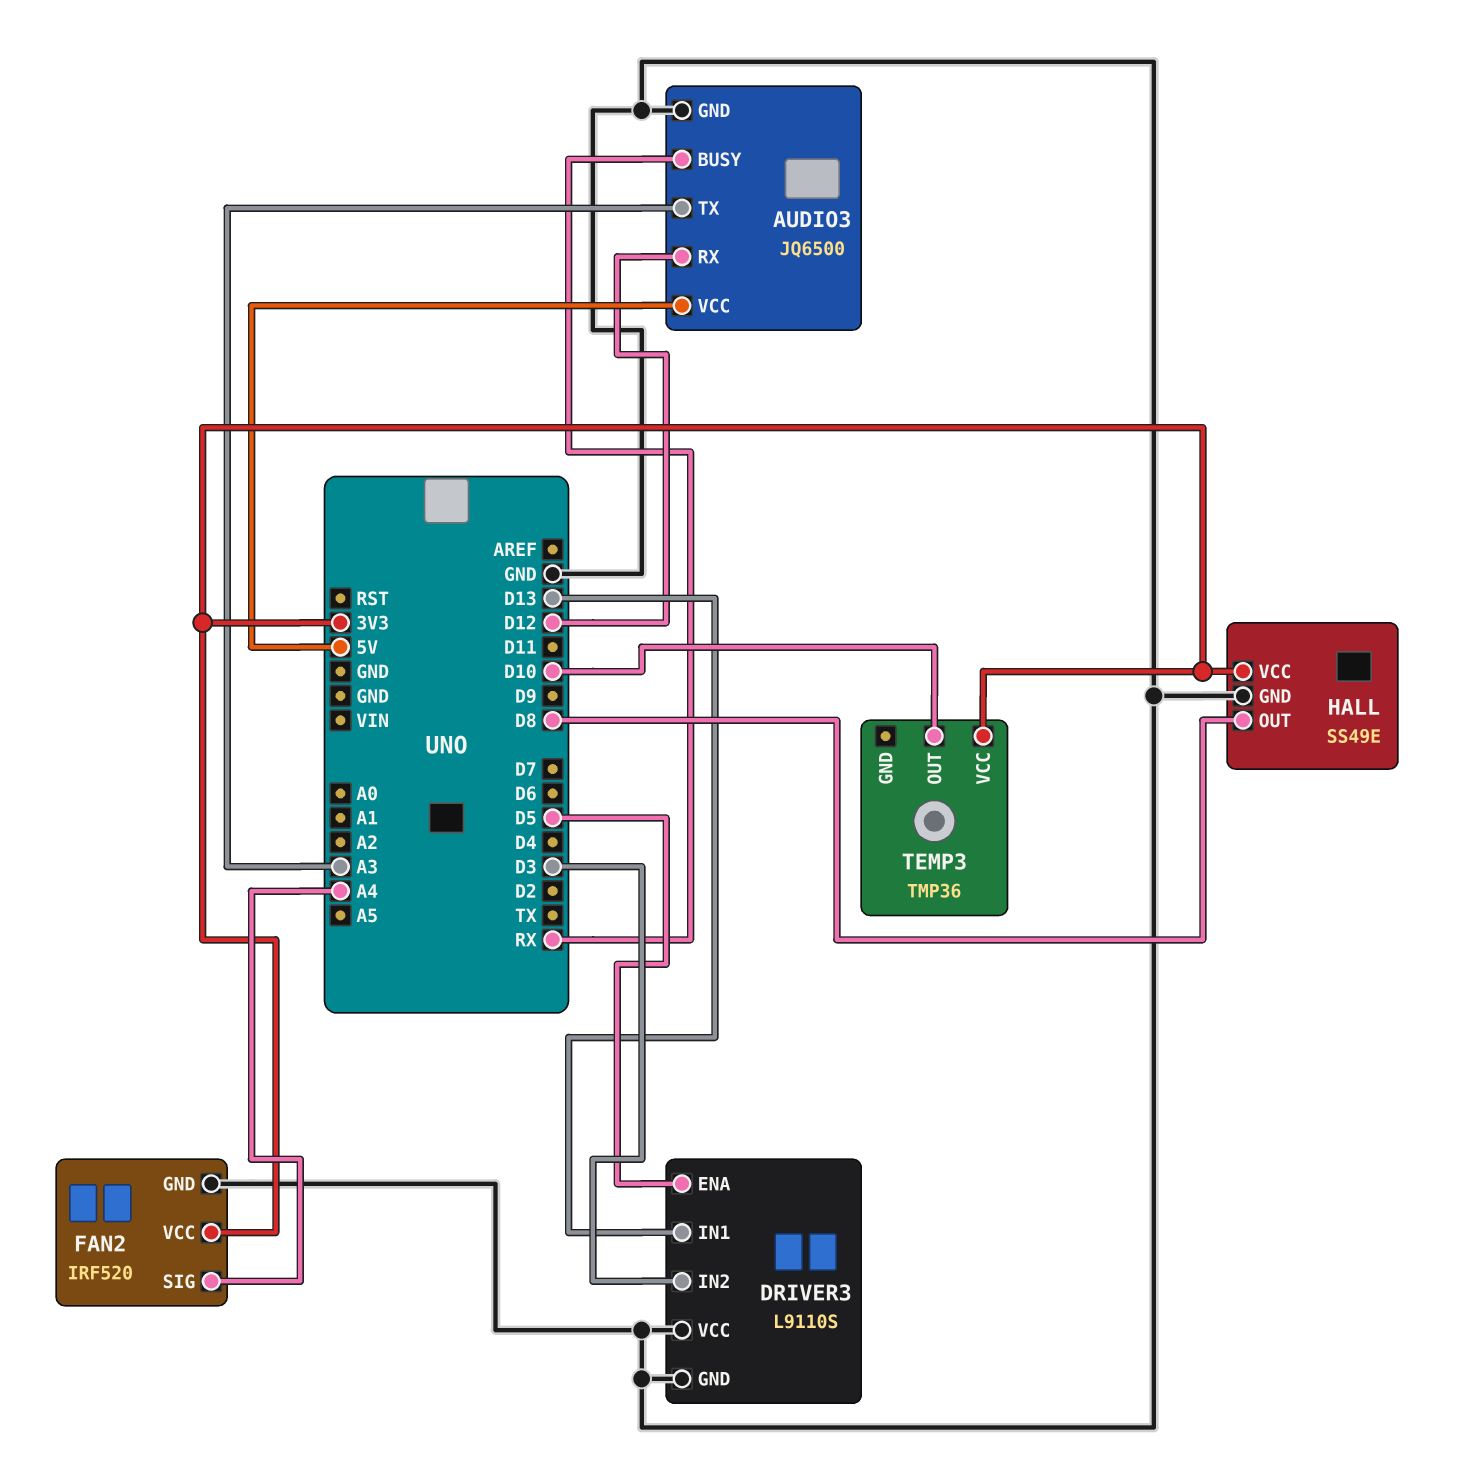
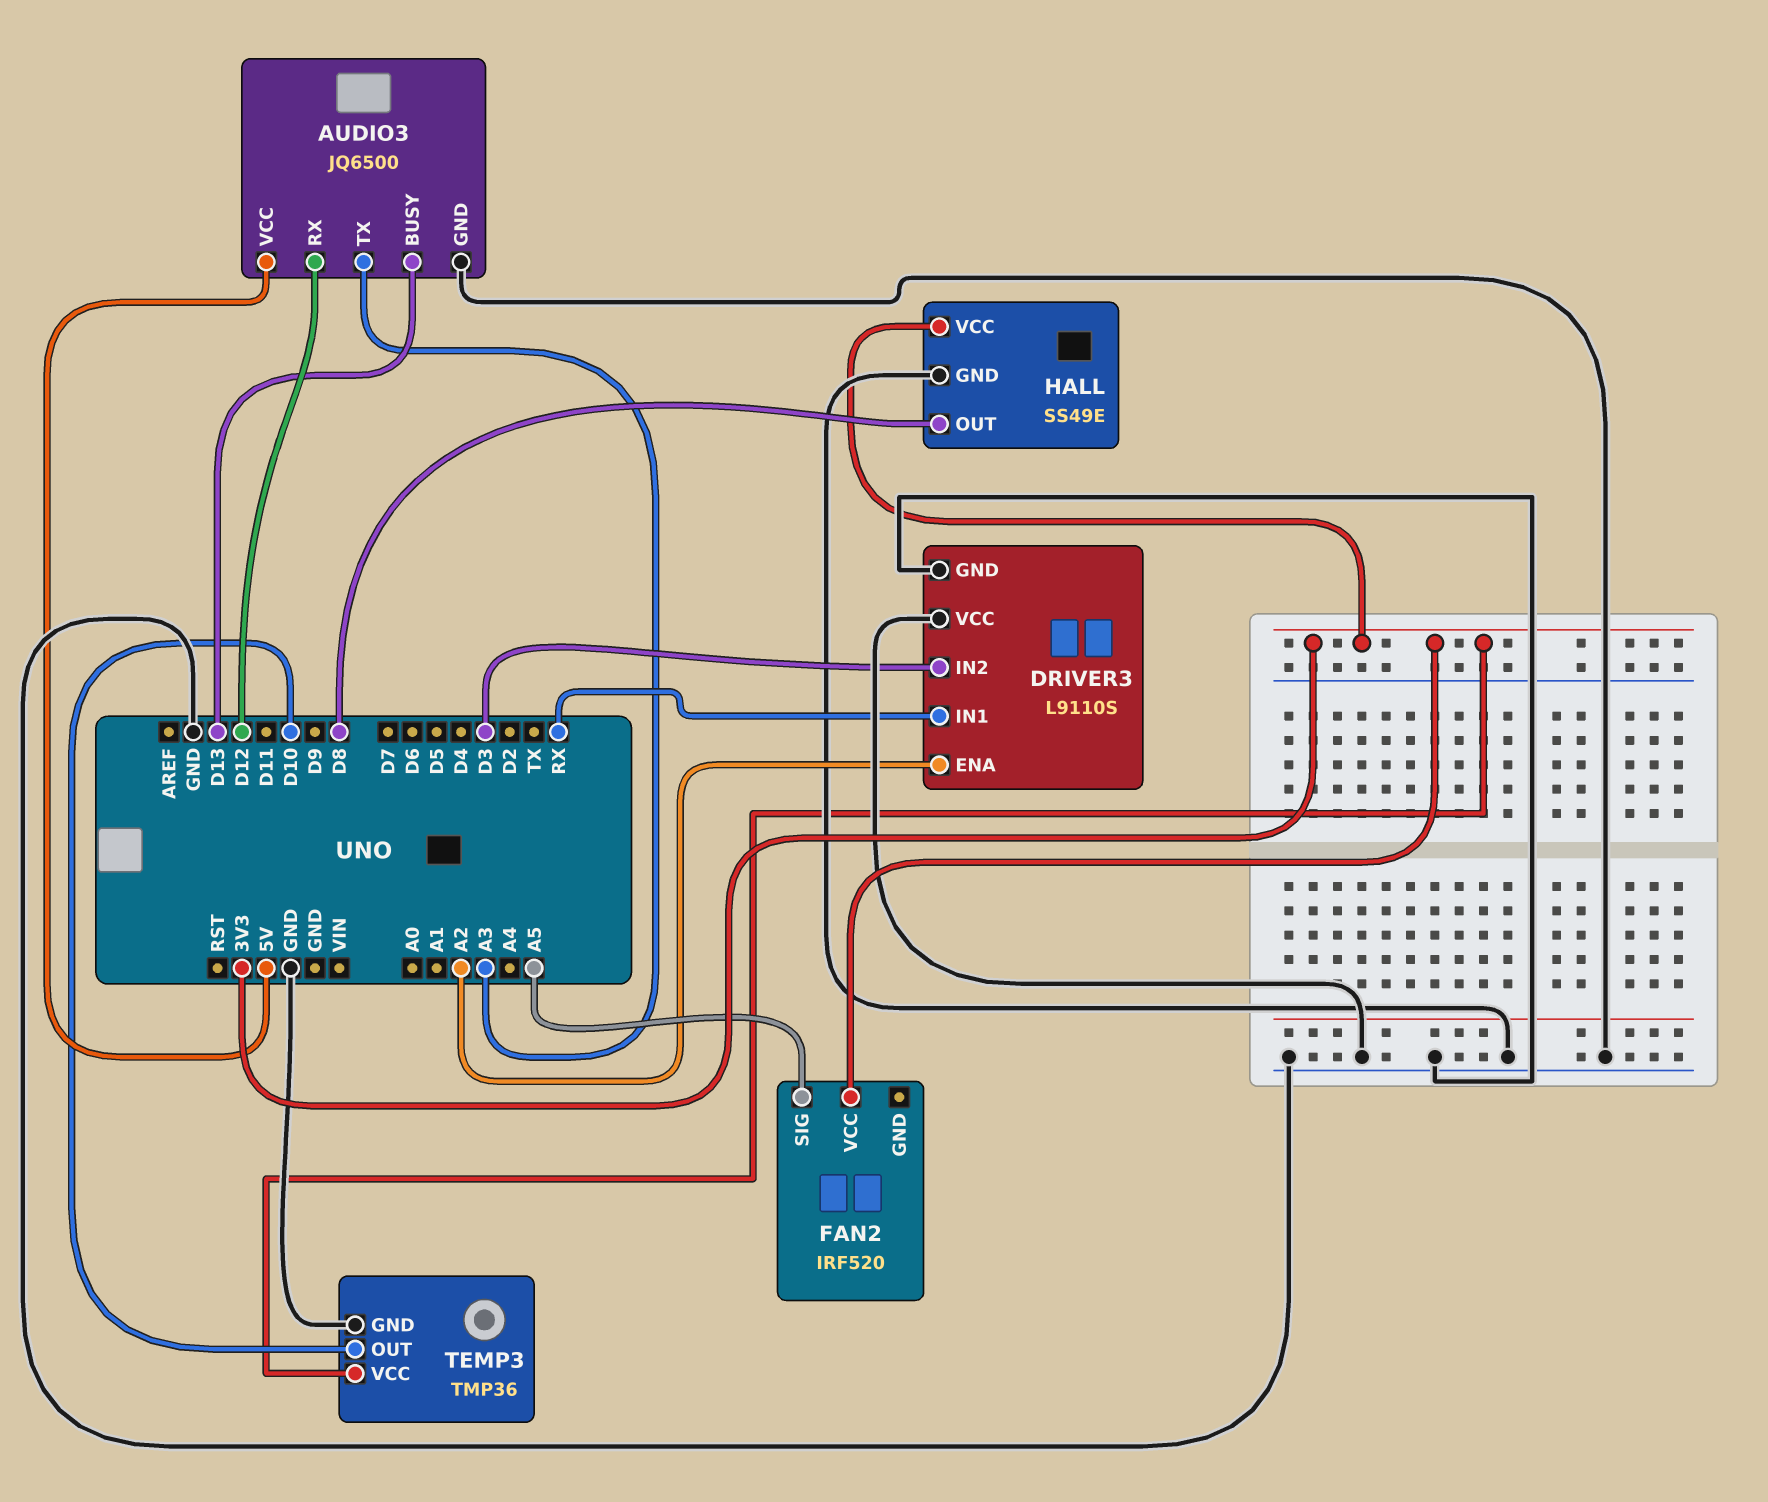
AUDIO3 pin BUSY: RX -> D13
DRIVER3 pin ENA: D5 -> A2
DRIVER3 pin IN1: D13 -> RX
FAN2 pin GND: GND -> none
FAN2 pin SIG: A4 -> A5
TEMP3 pin GND: none -> GND

